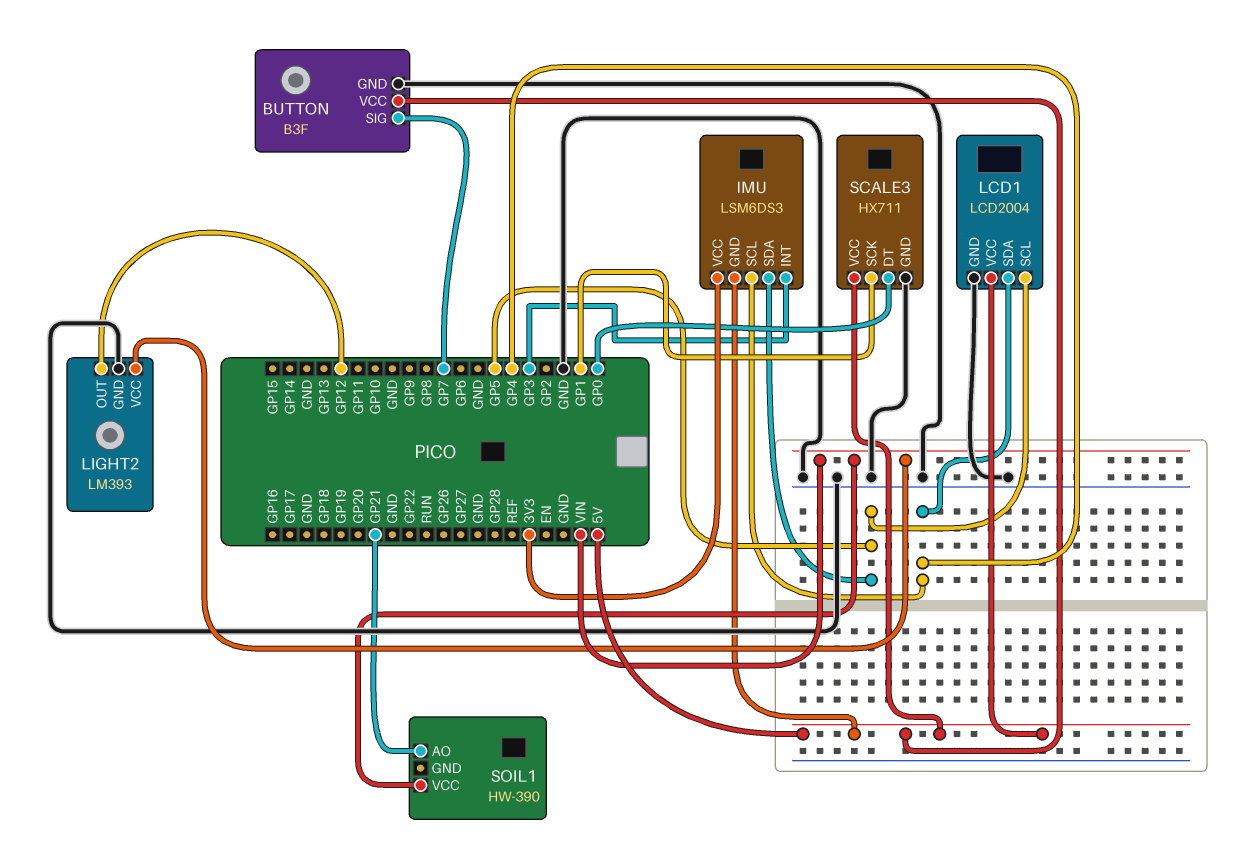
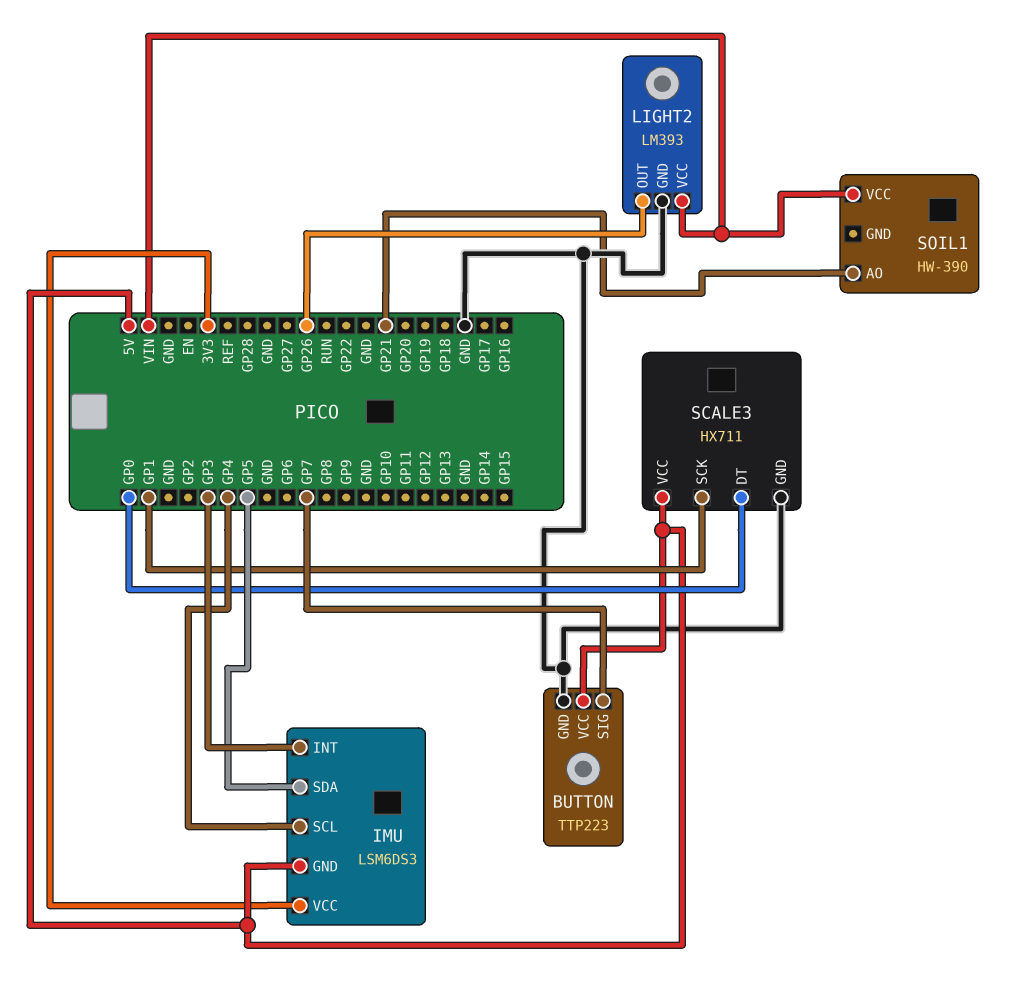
BUTTON: B3F -> TTP223
LCD1: LCD2004 -> none
LCD1 pin GND: GND -> none
LCD1 pin SCL: GP5 -> none
LCD1 pin SDA: GP4 -> none
LCD1 pin VCC: 5V -> none
LIGHT2 pin OUT: GP12 -> GP26

